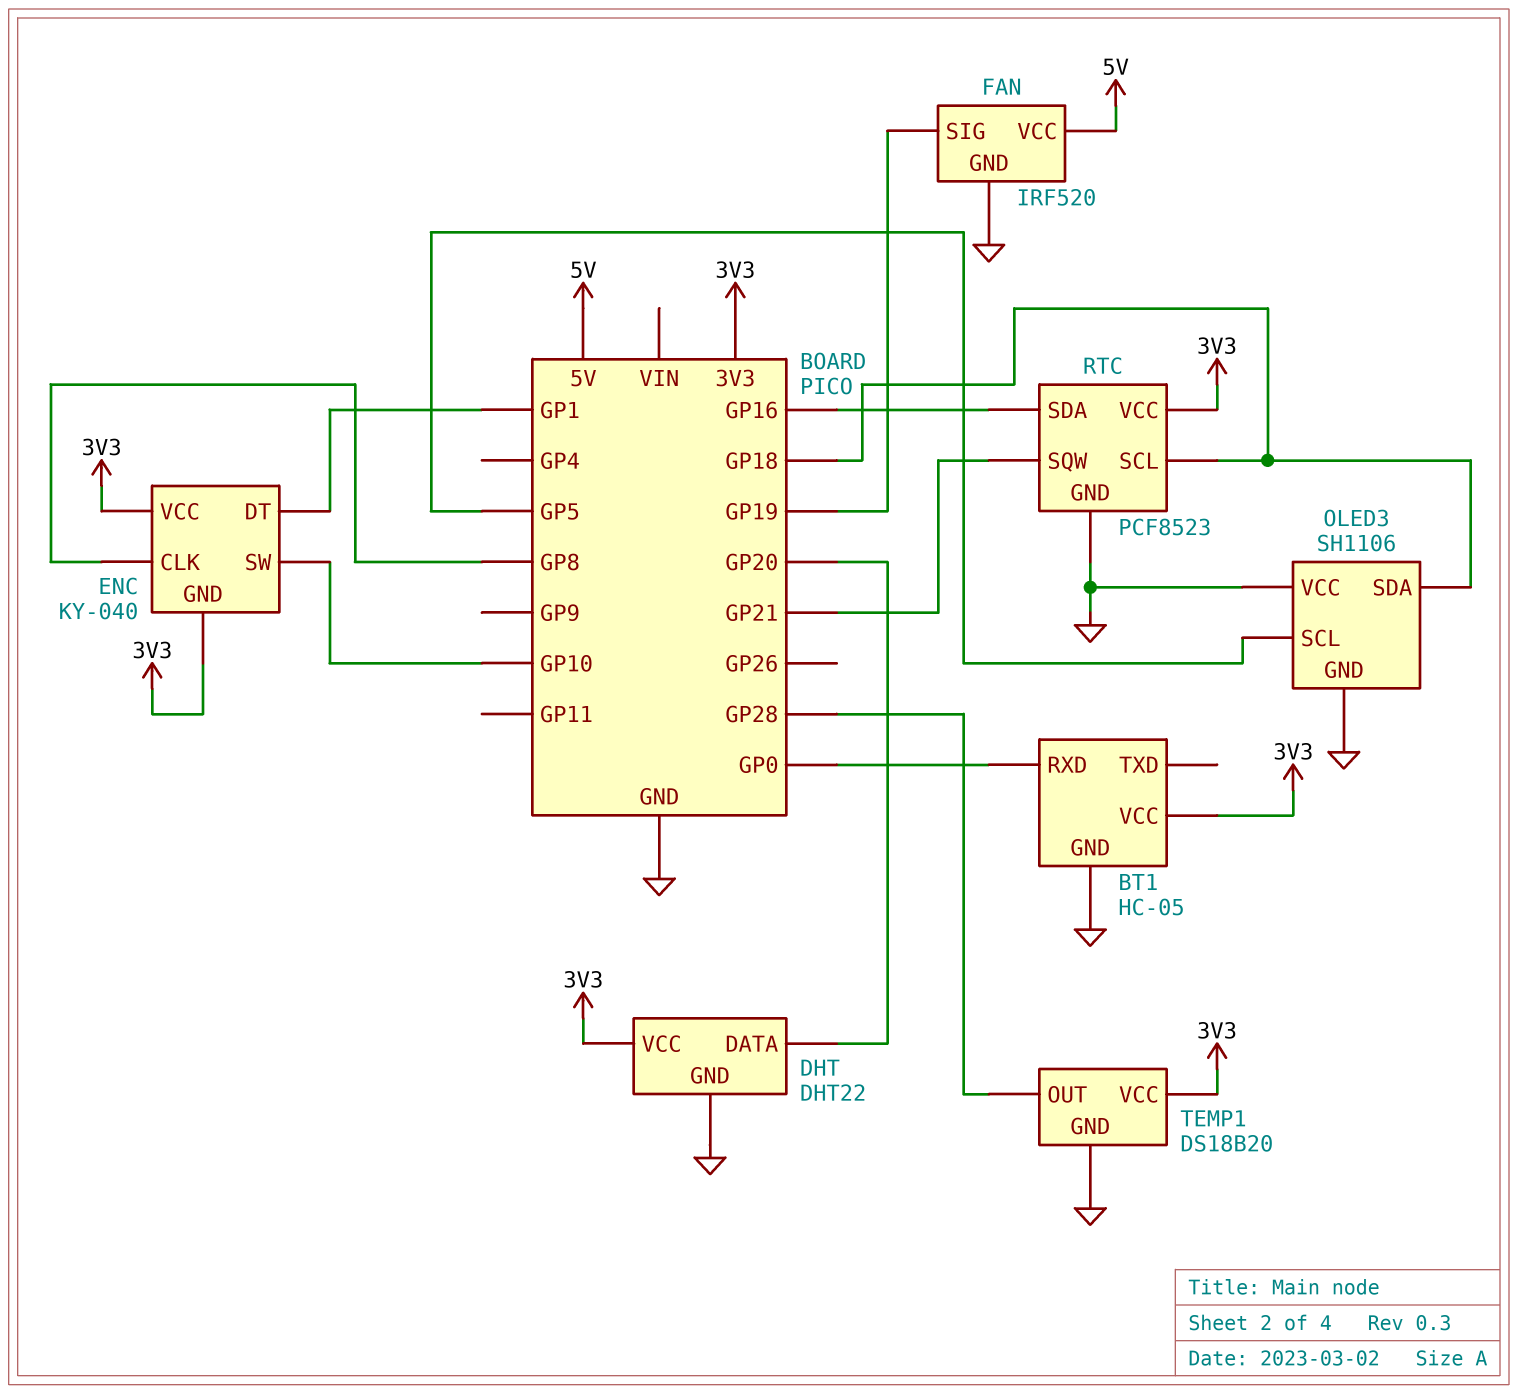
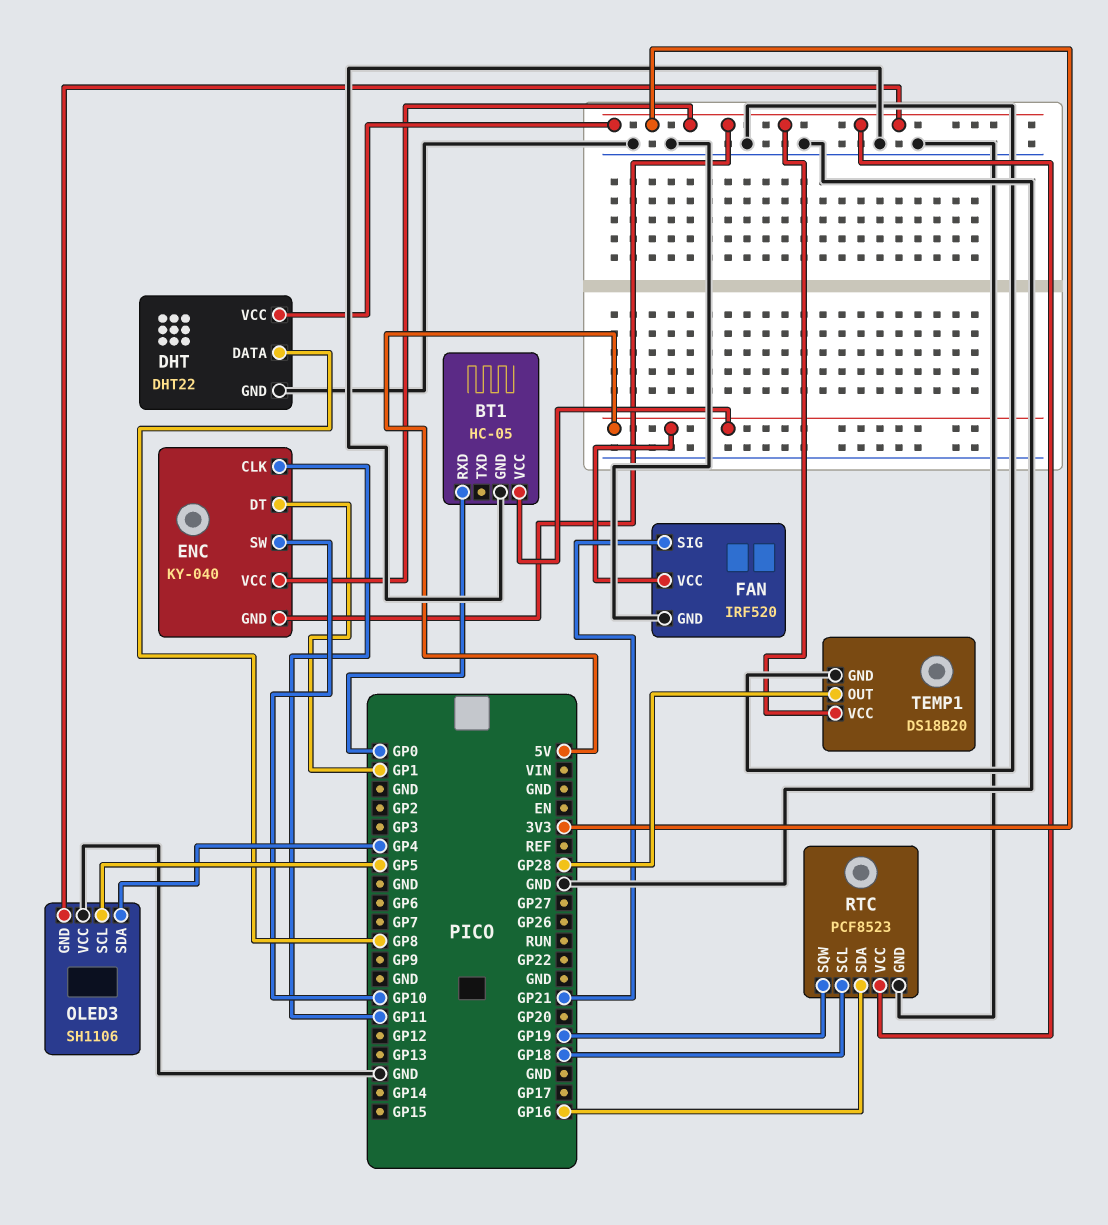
BT1 pin VCC: 3V3 -> 5V
DHT pin DATA: GP20 -> GP8
ENC pin CLK: GP8 -> GP11
FAN pin SIG: GP19 -> GP21
OLED3 pin GND: GND -> 3V3
OLED3 pin SDA: GP18 -> GP4
RTC pin SQW: GP21 -> GP19

